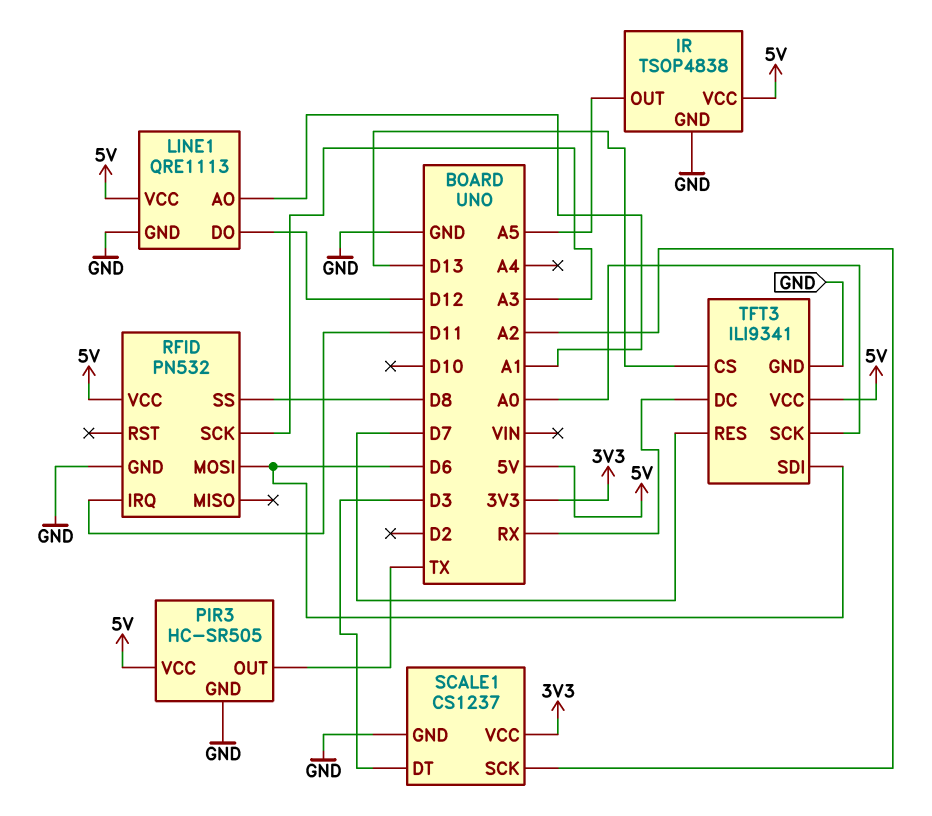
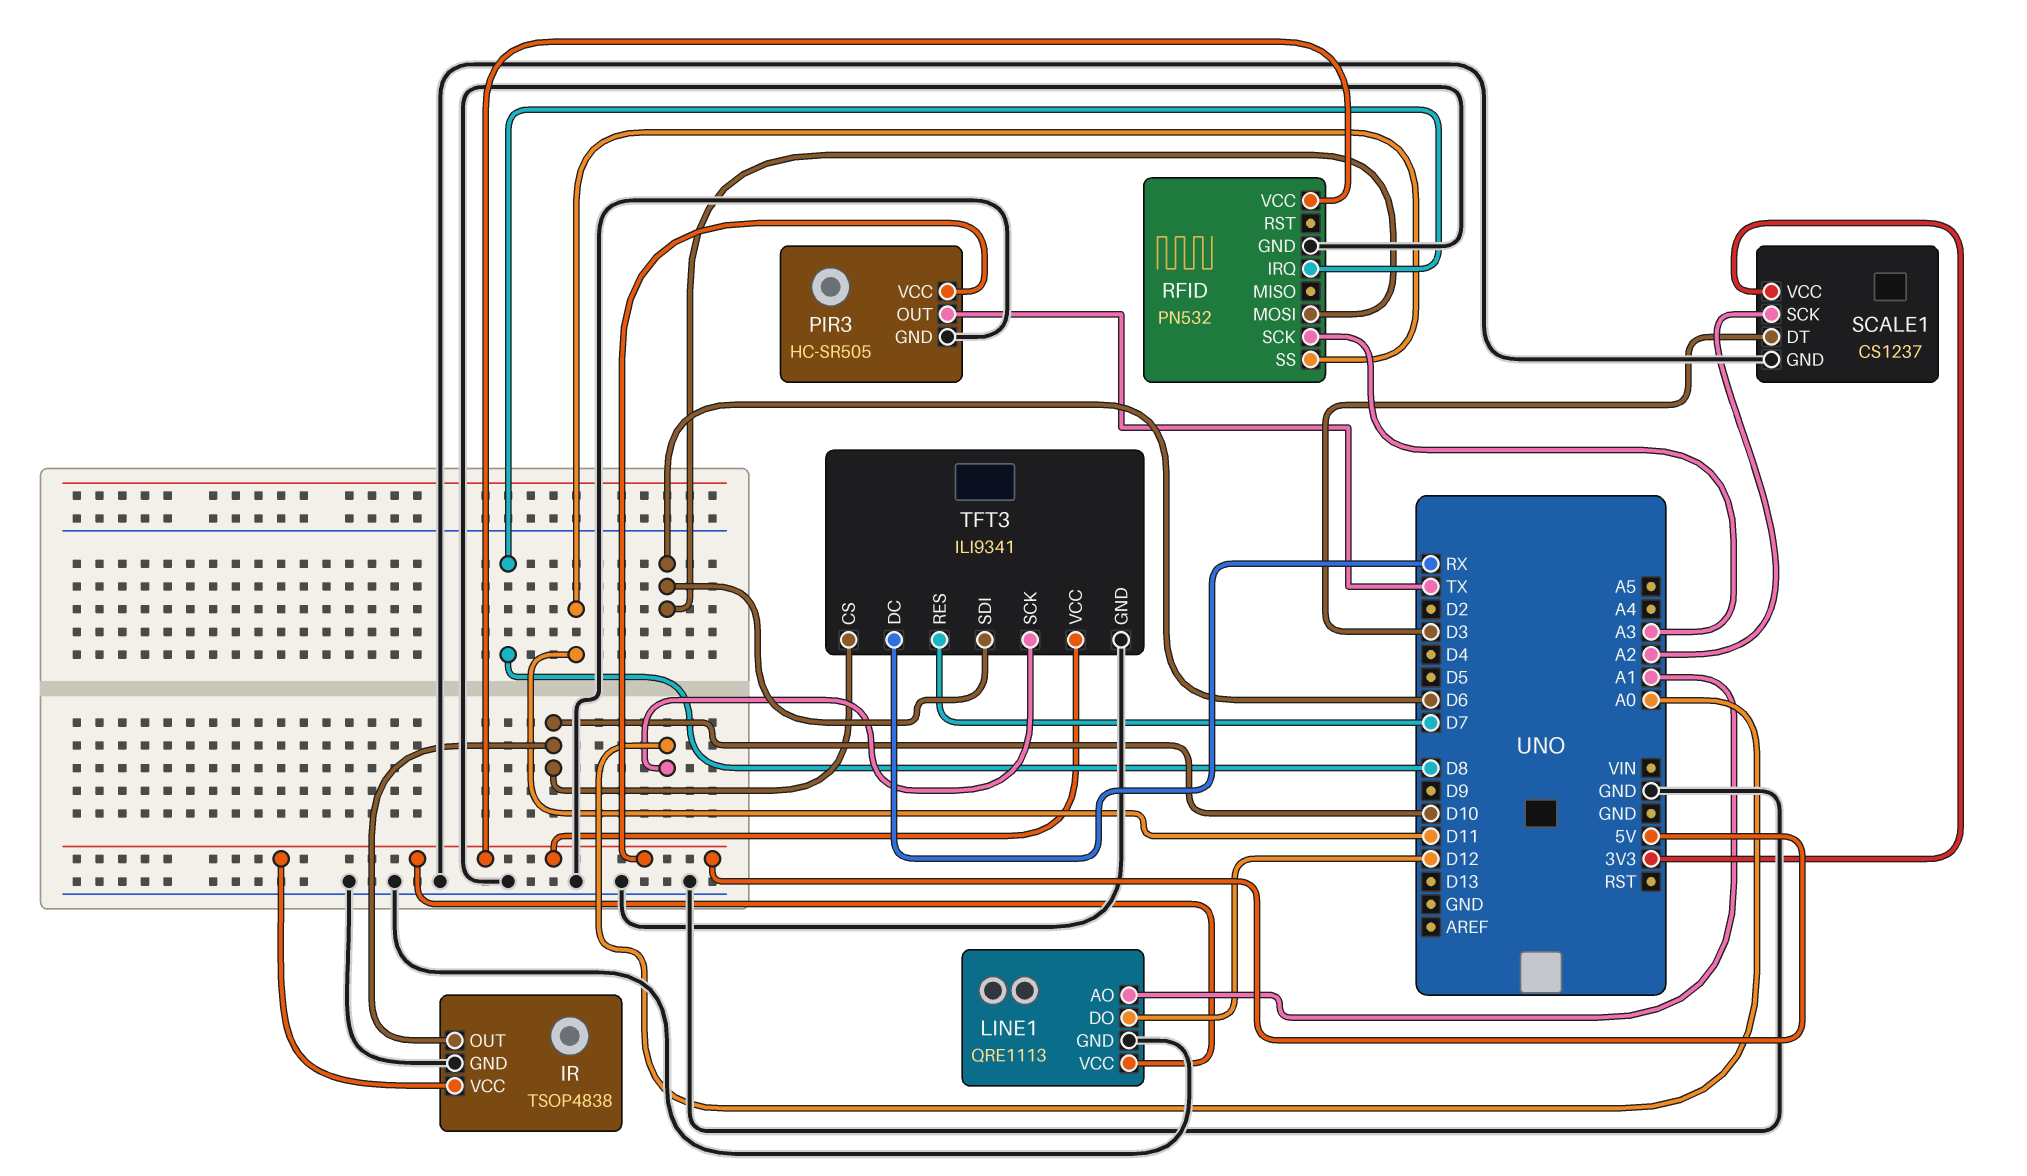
IR pin OUT: A5 -> D10
RFID pin IRQ: D11 -> D8
RFID pin SS: D8 -> D11
TFT3 pin CS: D13 -> D10

